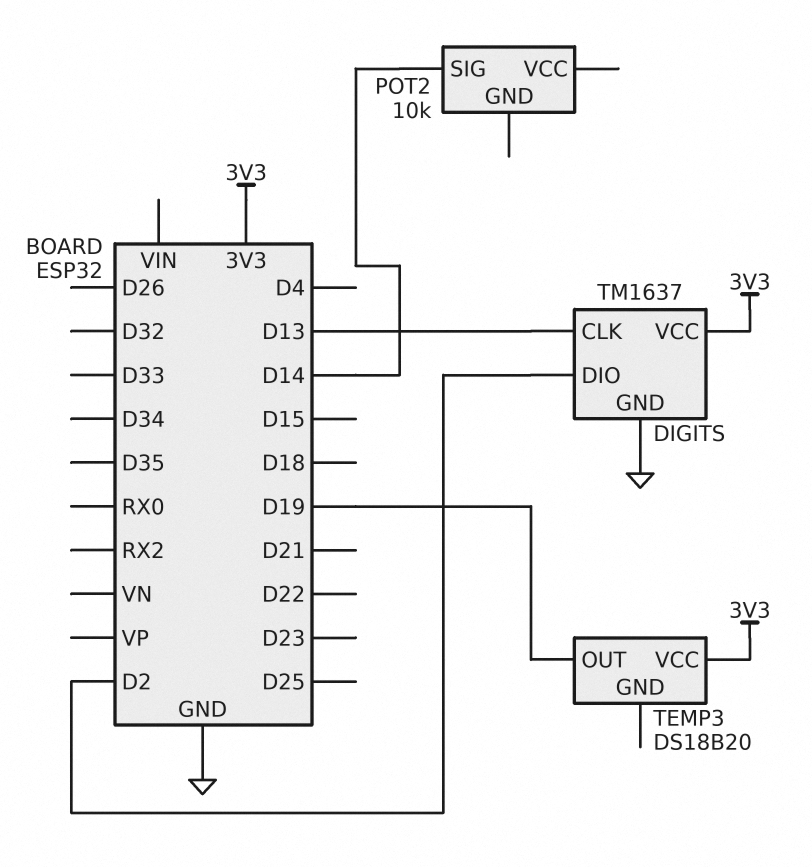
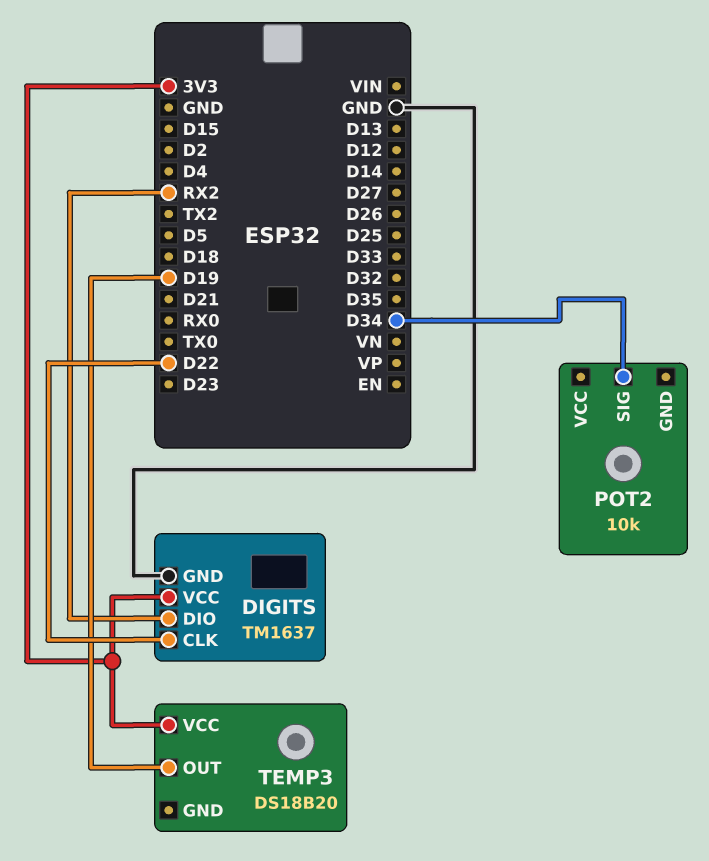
DIGITS pin CLK: D13 -> D22
DIGITS pin DIO: D2 -> RX2
POT2 pin SIG: D14 -> D34

